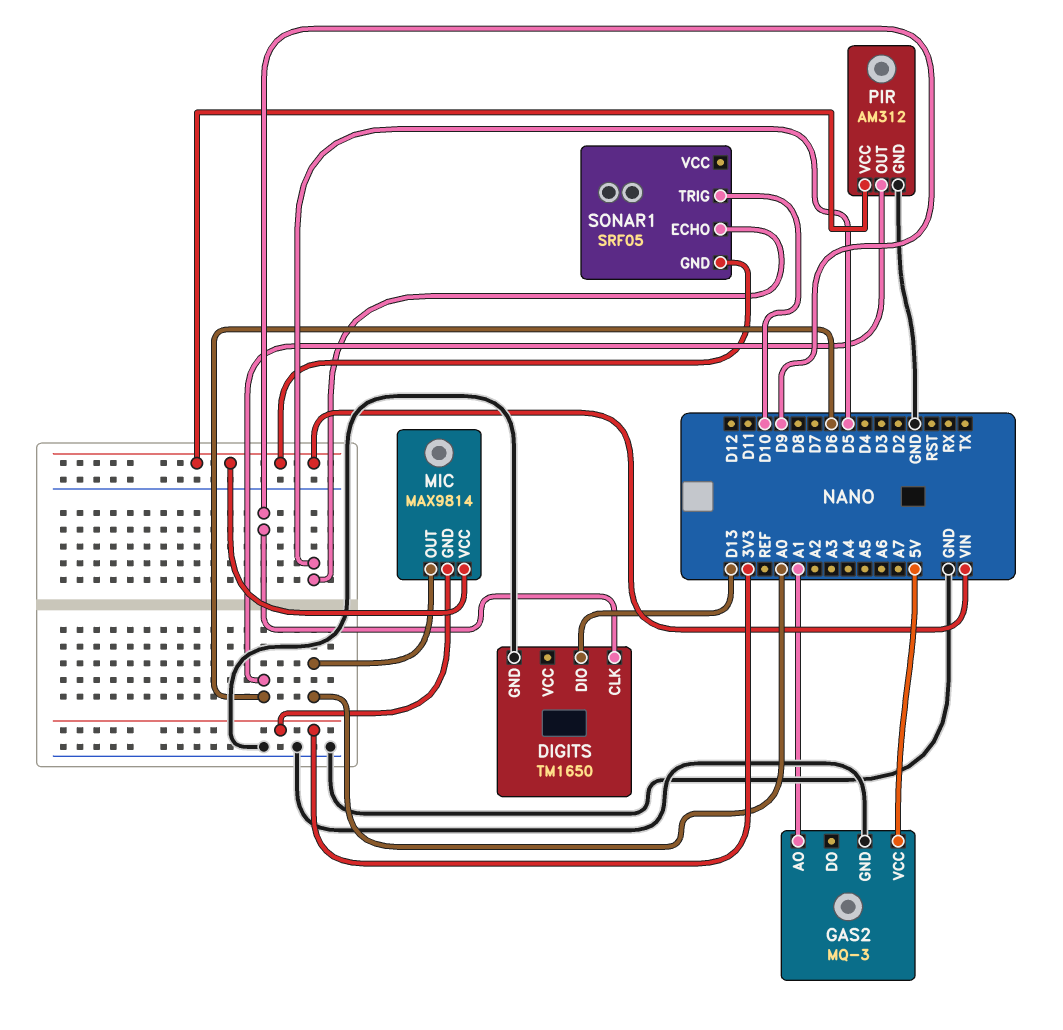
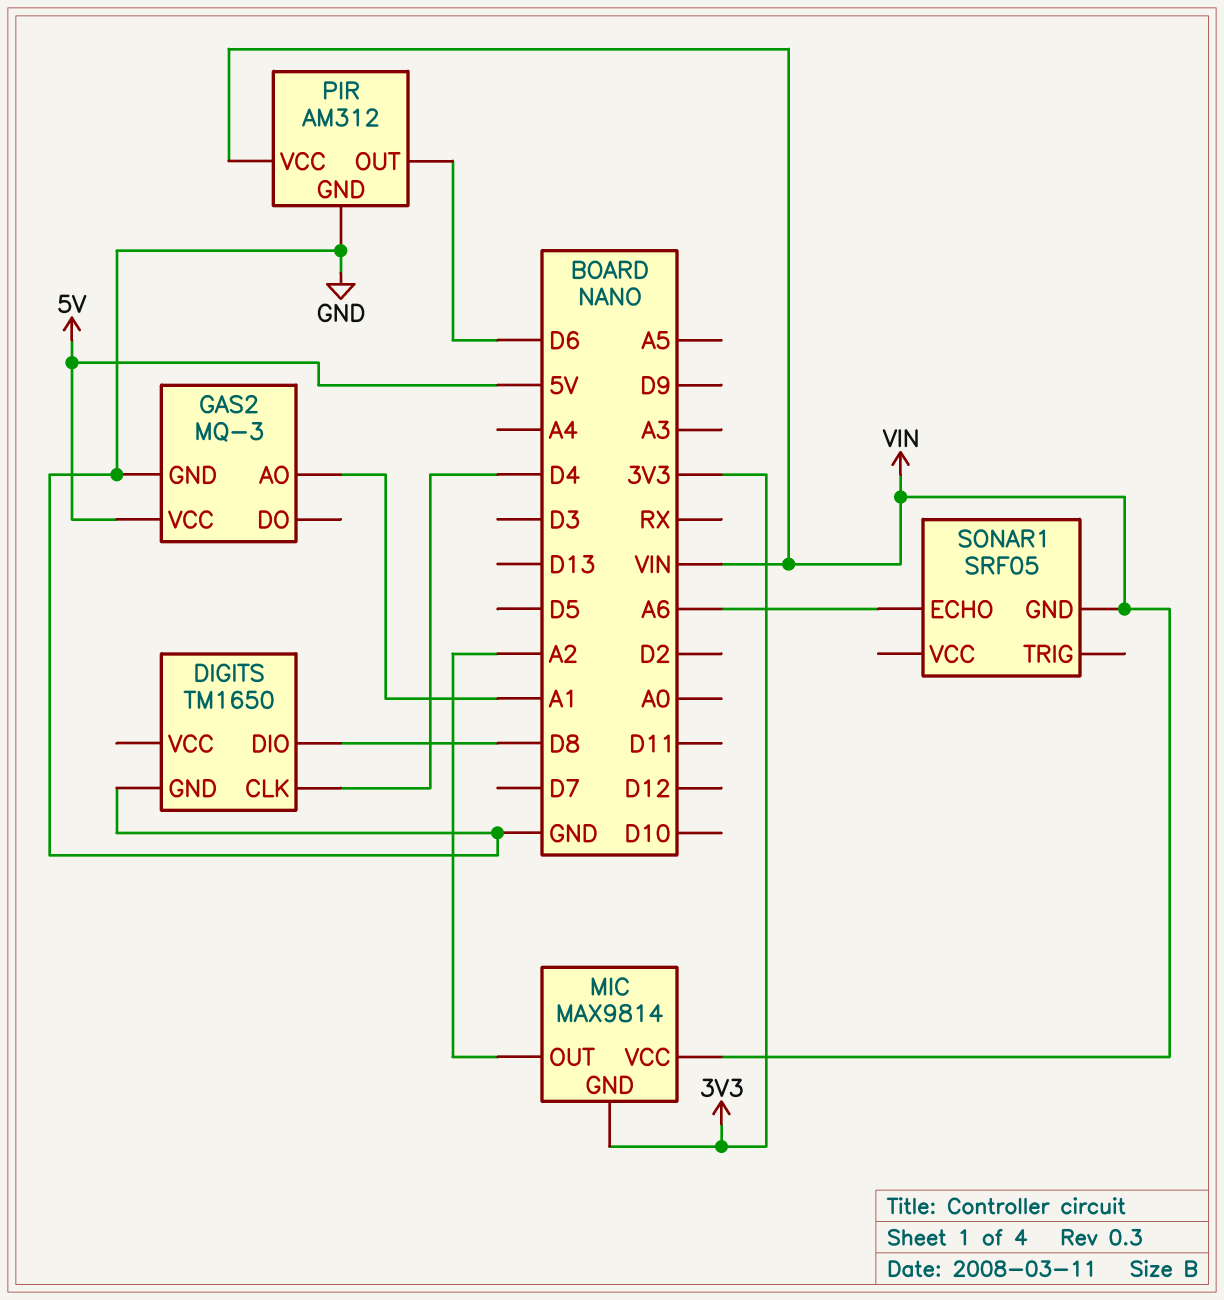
DIGITS pin CLK: D9 -> D4
DIGITS pin DIO: D13 -> D8
MIC pin OUT: A0 -> A2
SONAR1 pin ECHO: D5 -> A6
SONAR1 pin TRIG: D10 -> none

